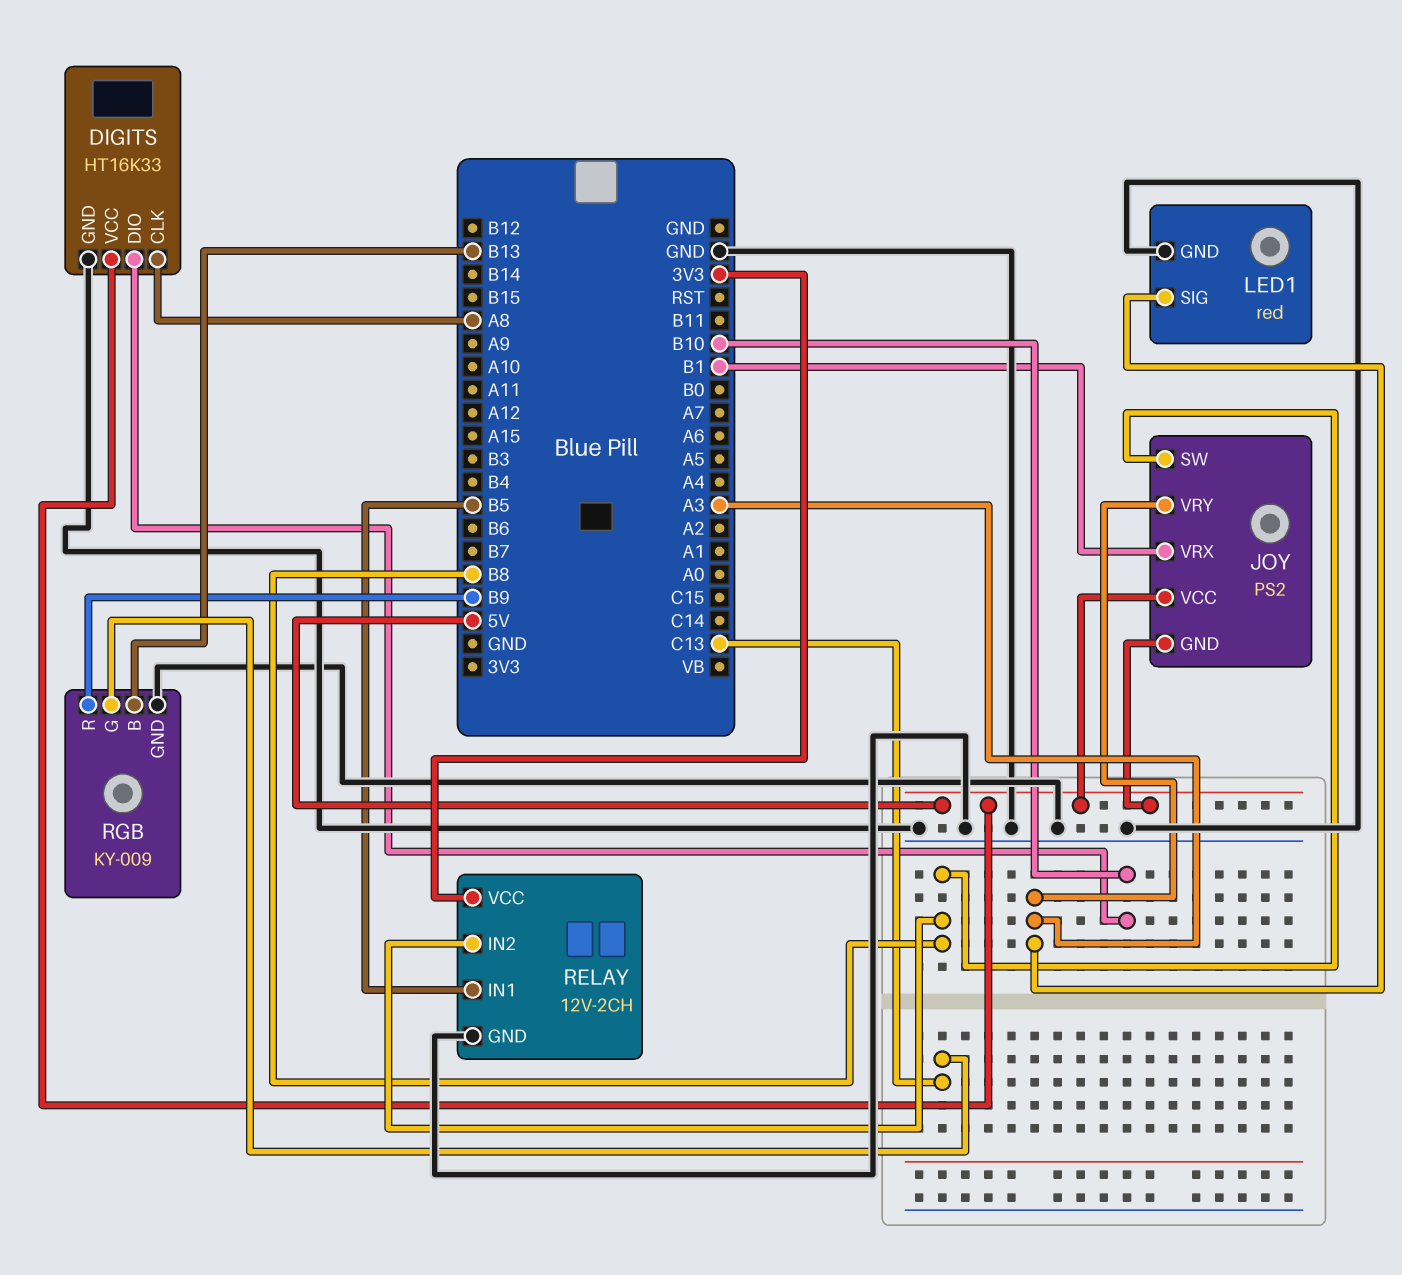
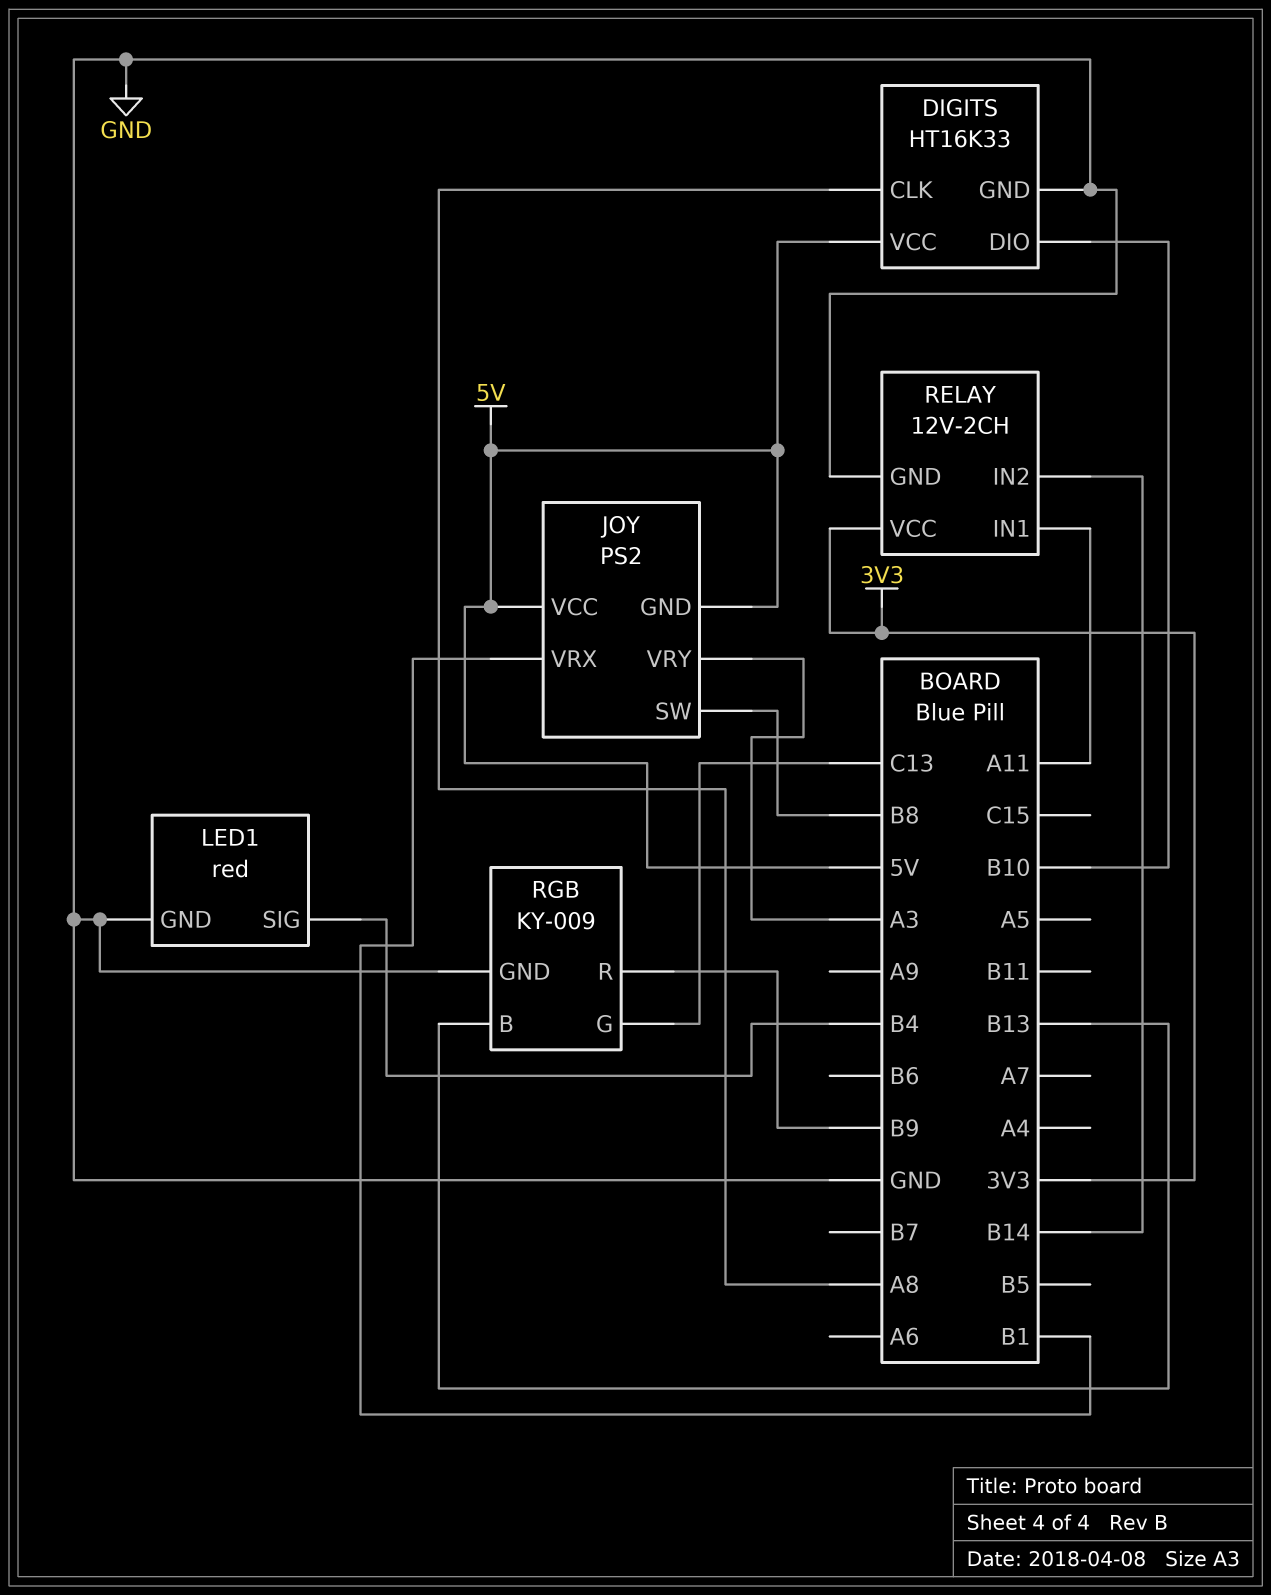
LED1 pin SIG: A3 -> B4
RELAY pin IN1: B5 -> A11
RELAY pin IN2: B8 -> B14

